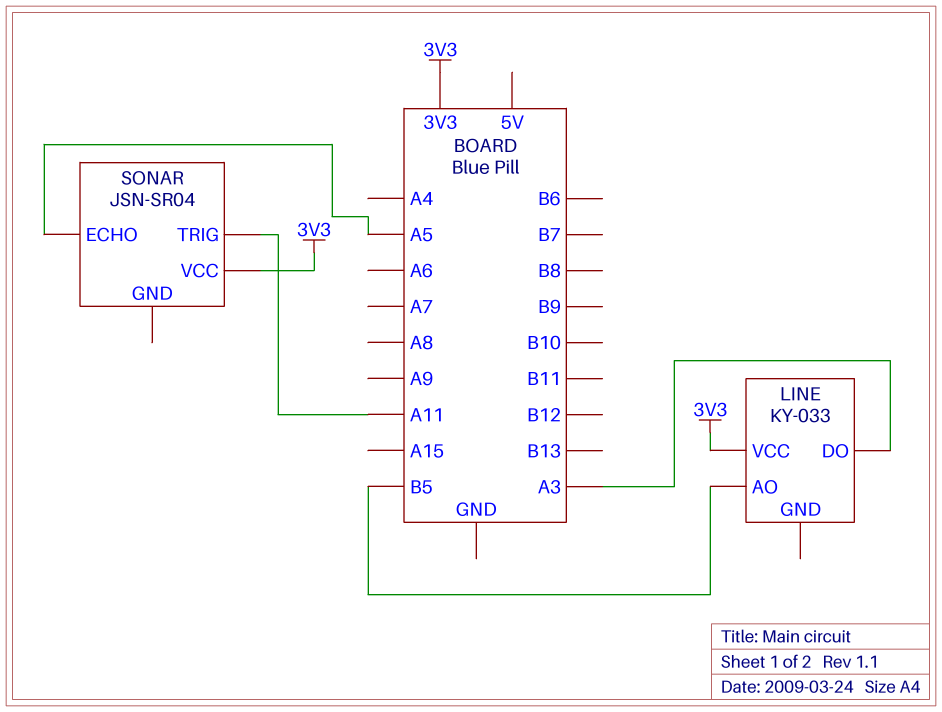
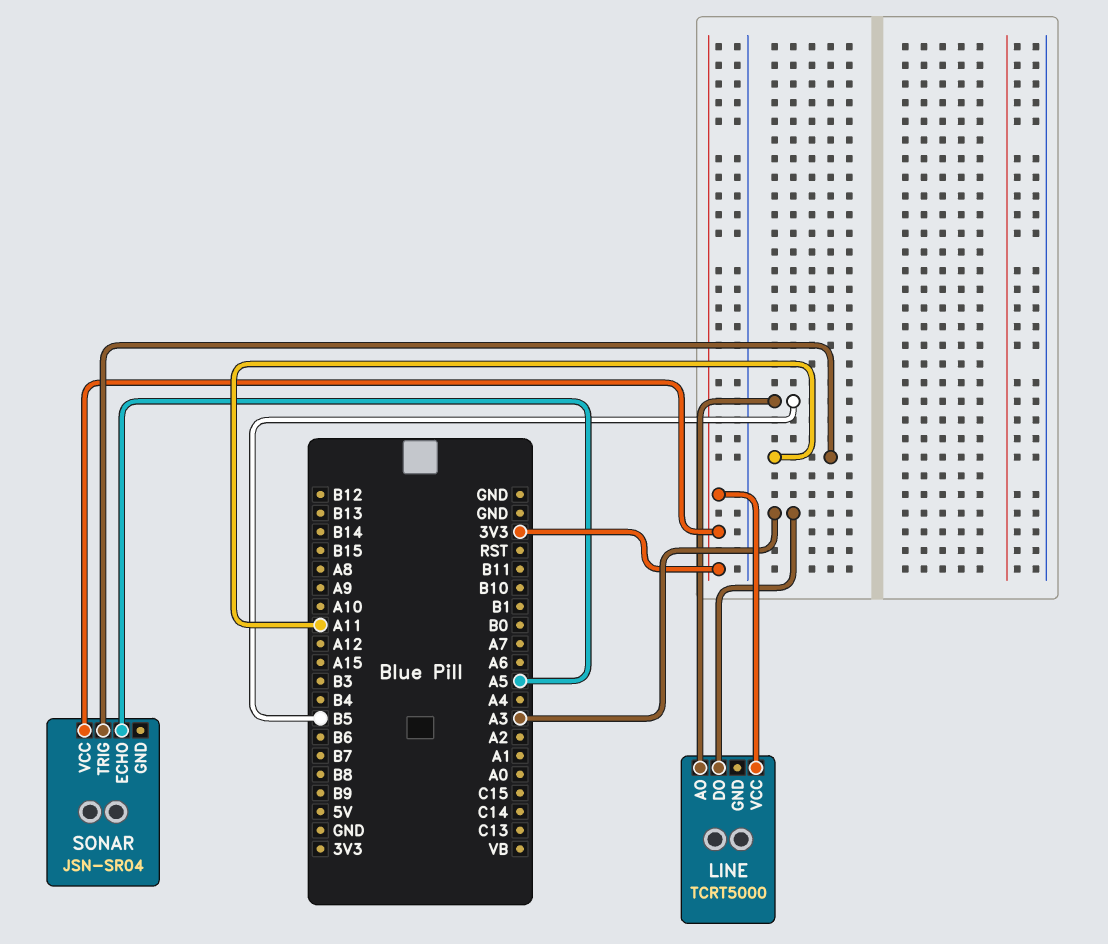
LINE: KY-033 -> TCRT5000

